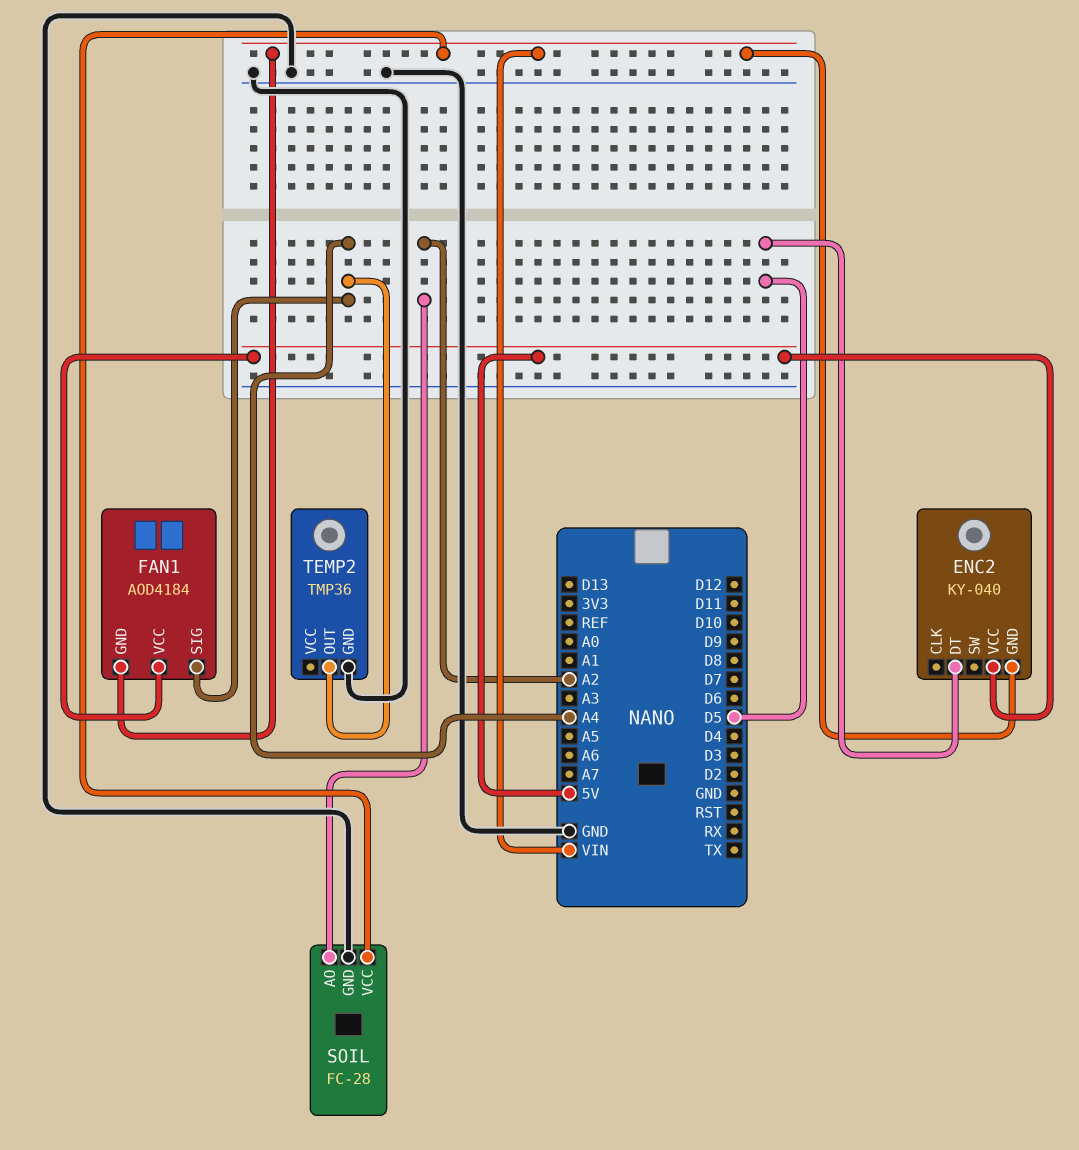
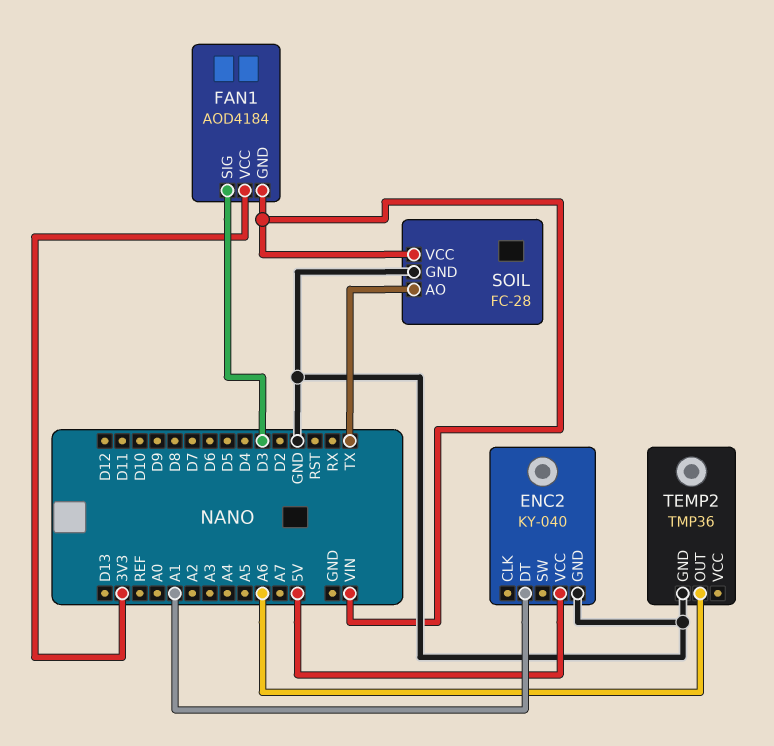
ENC2 pin DT: D5 -> A1
ENC2 pin GND: VIN -> GND
FAN1 pin SIG: A4 -> D3
FAN1 pin VCC: 5V -> 3V3
SOIL pin AO: A2 -> TX
TEMP2 pin OUT: A4 -> A6

